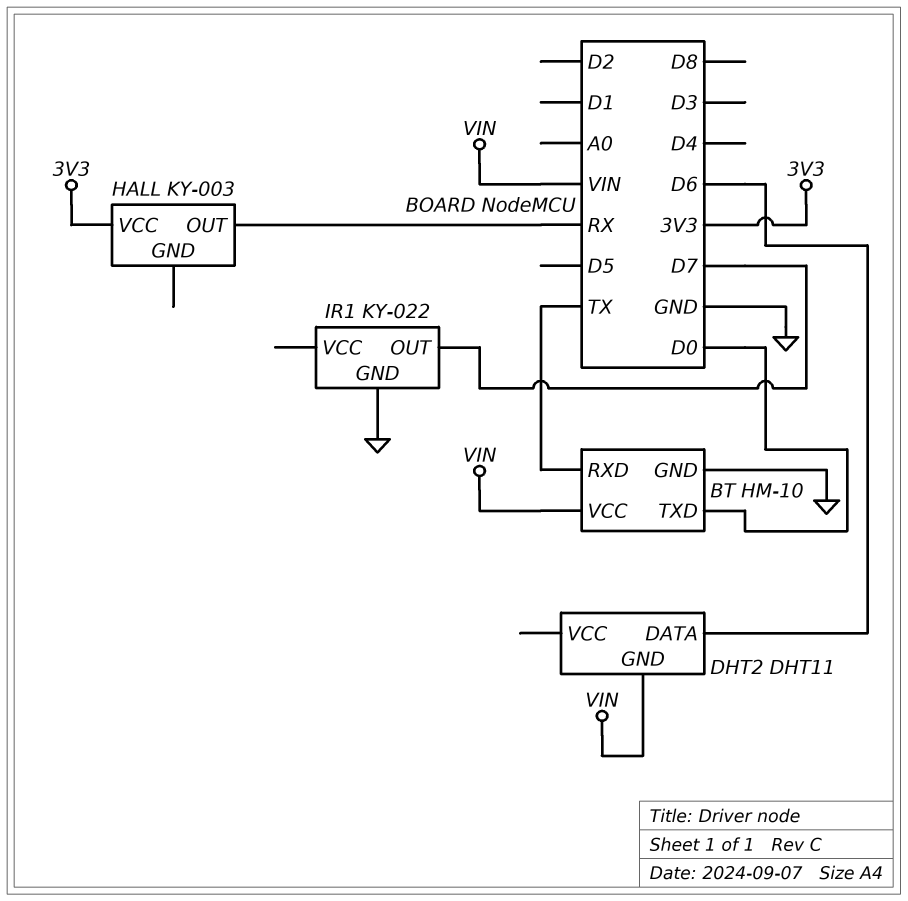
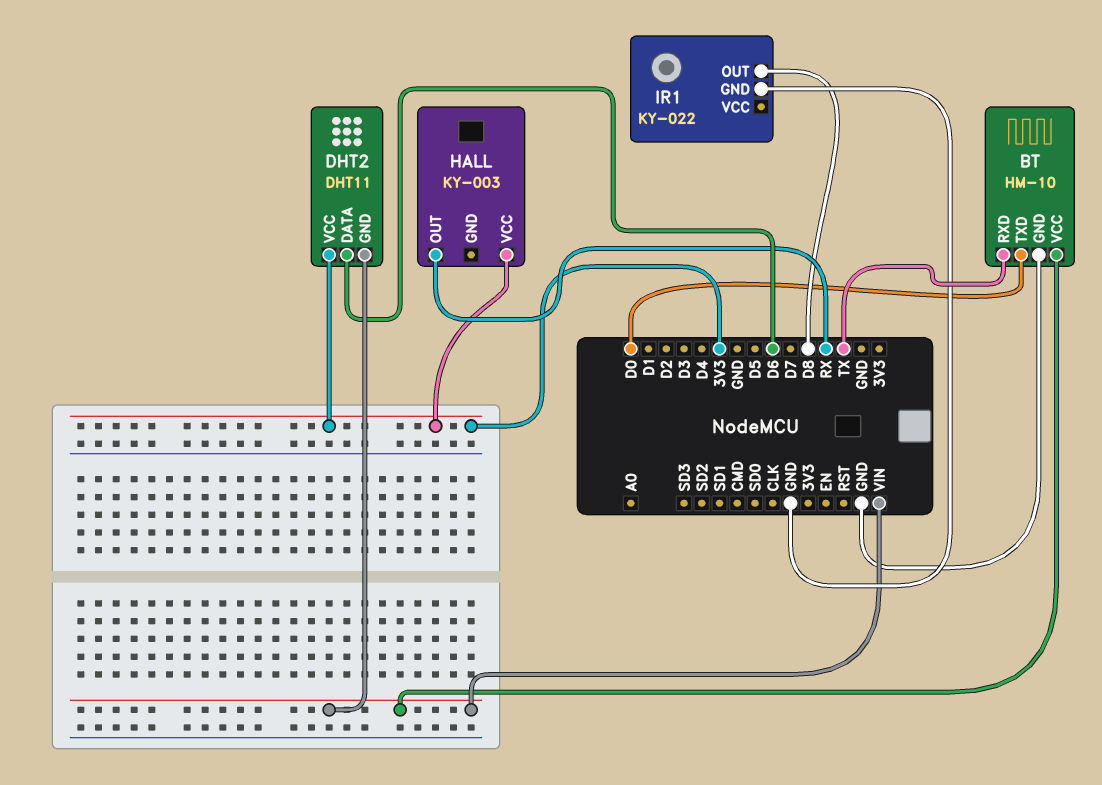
DHT2 pin VCC: none -> 3V3
IR1 pin OUT: D7 -> D8

